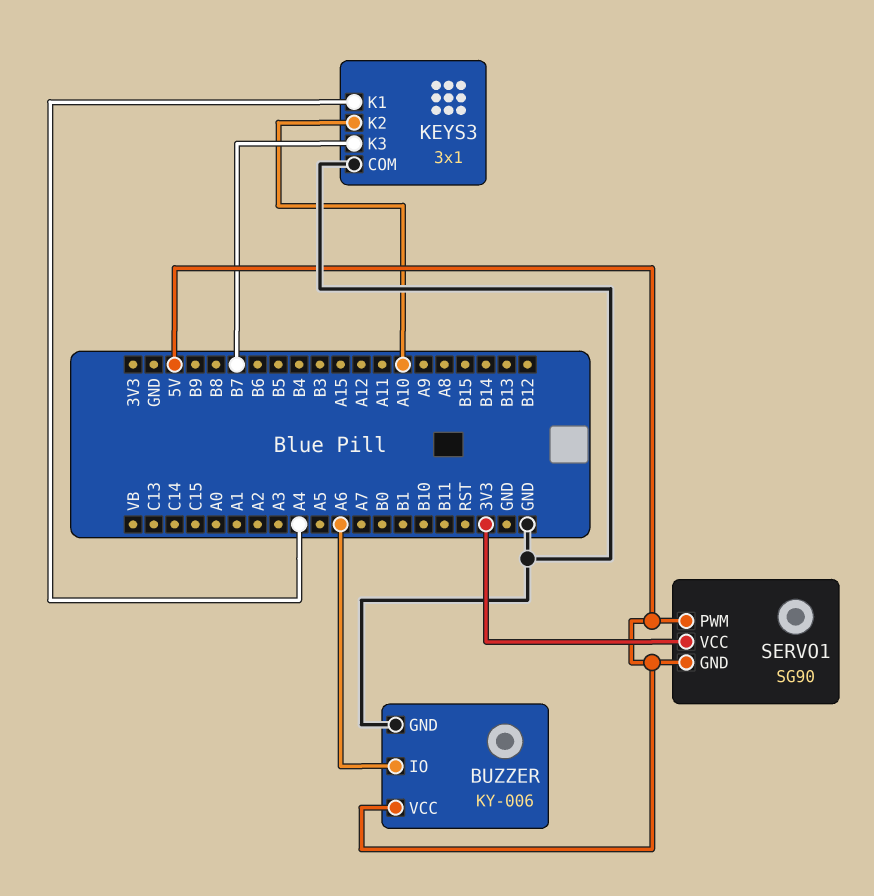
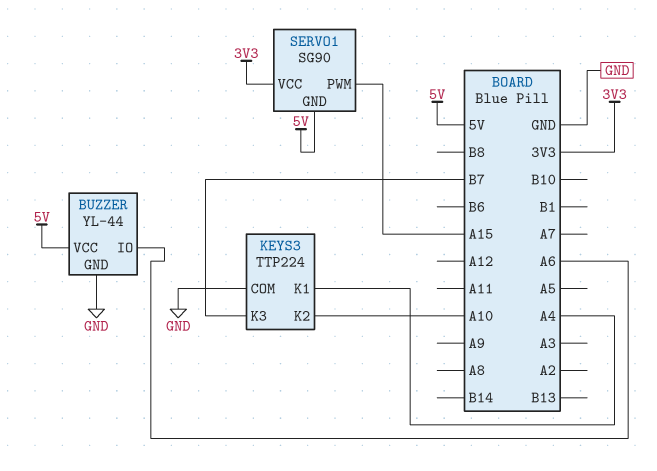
BUZZER: KY-006 -> YL-44
KEYS3: 3x1 -> TTP224
SERVO1 pin PWM: 5V -> A15

